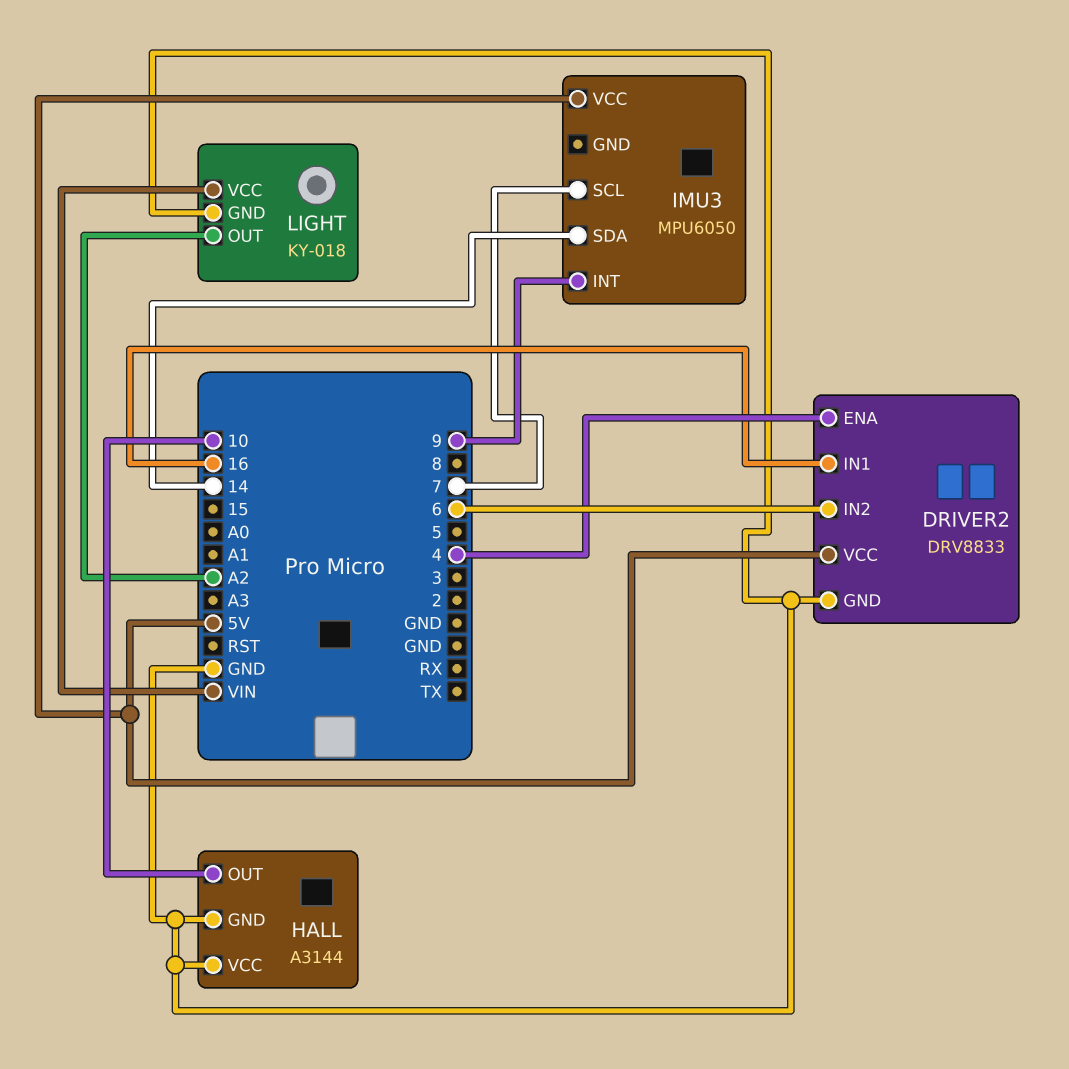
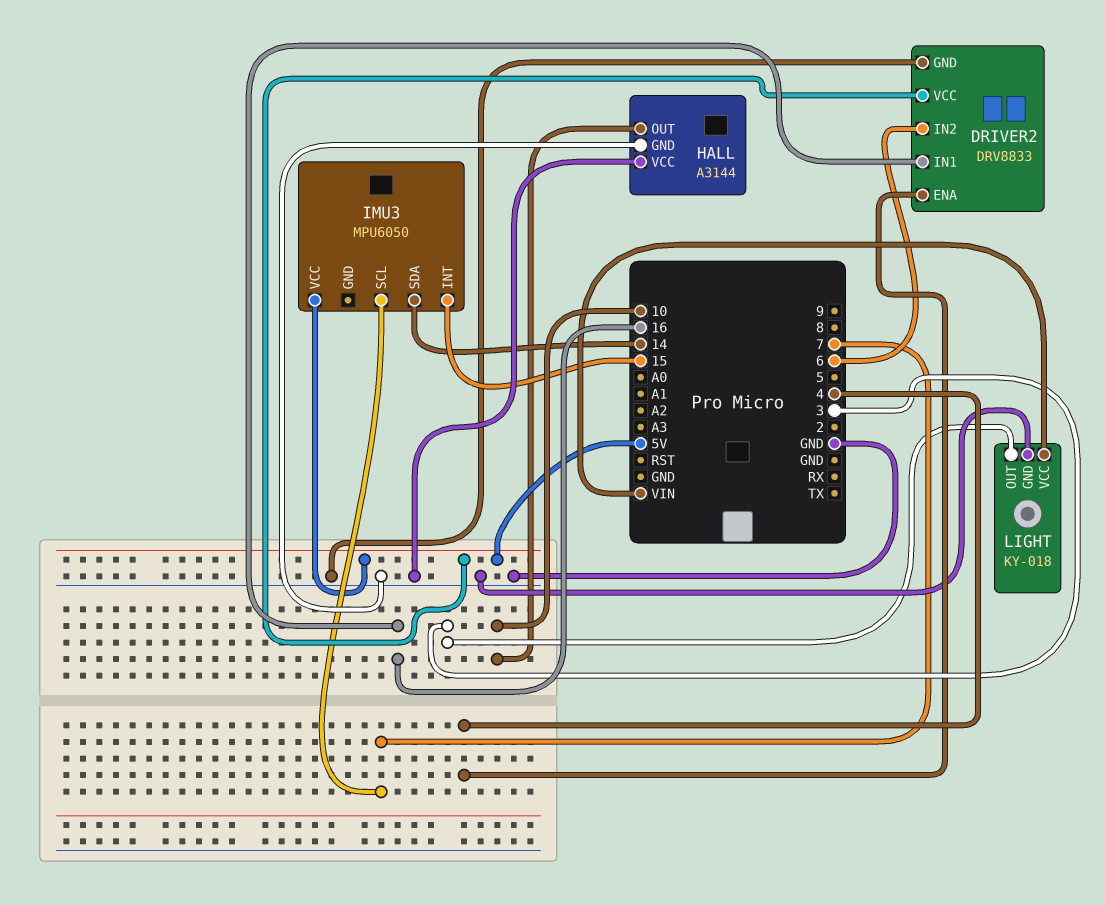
IMU3 pin INT: 9 -> 15
LIGHT pin OUT: A2 -> 3

